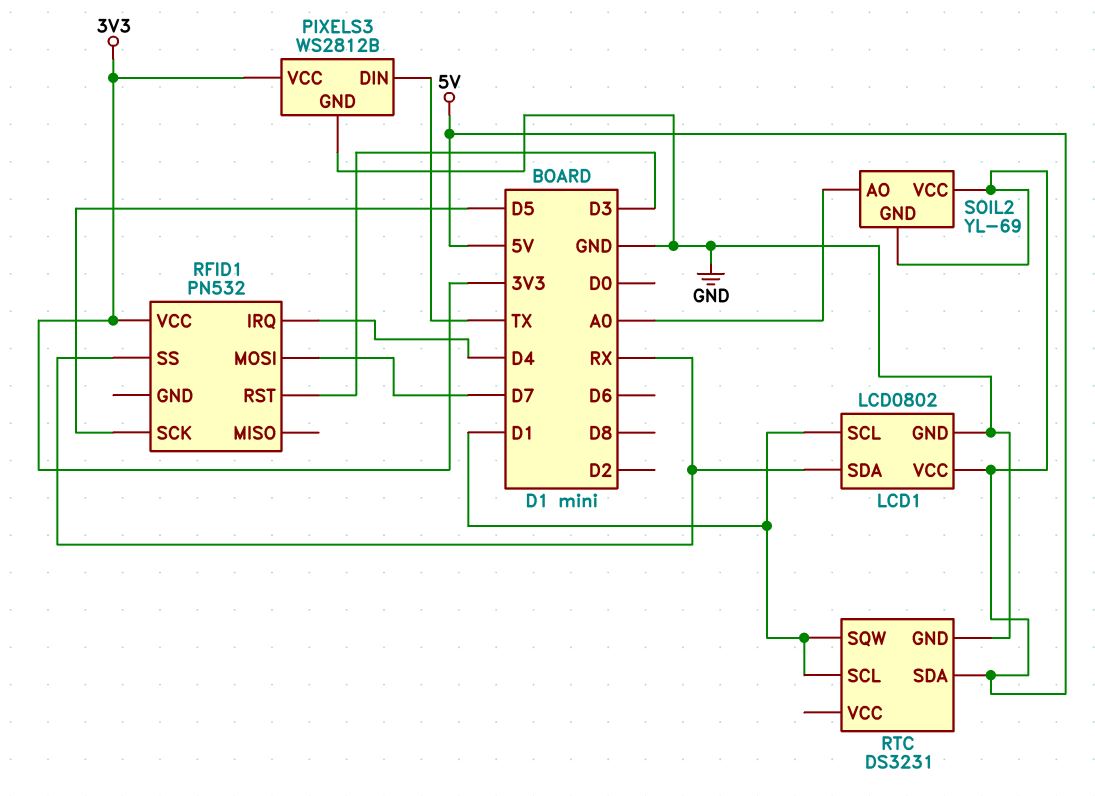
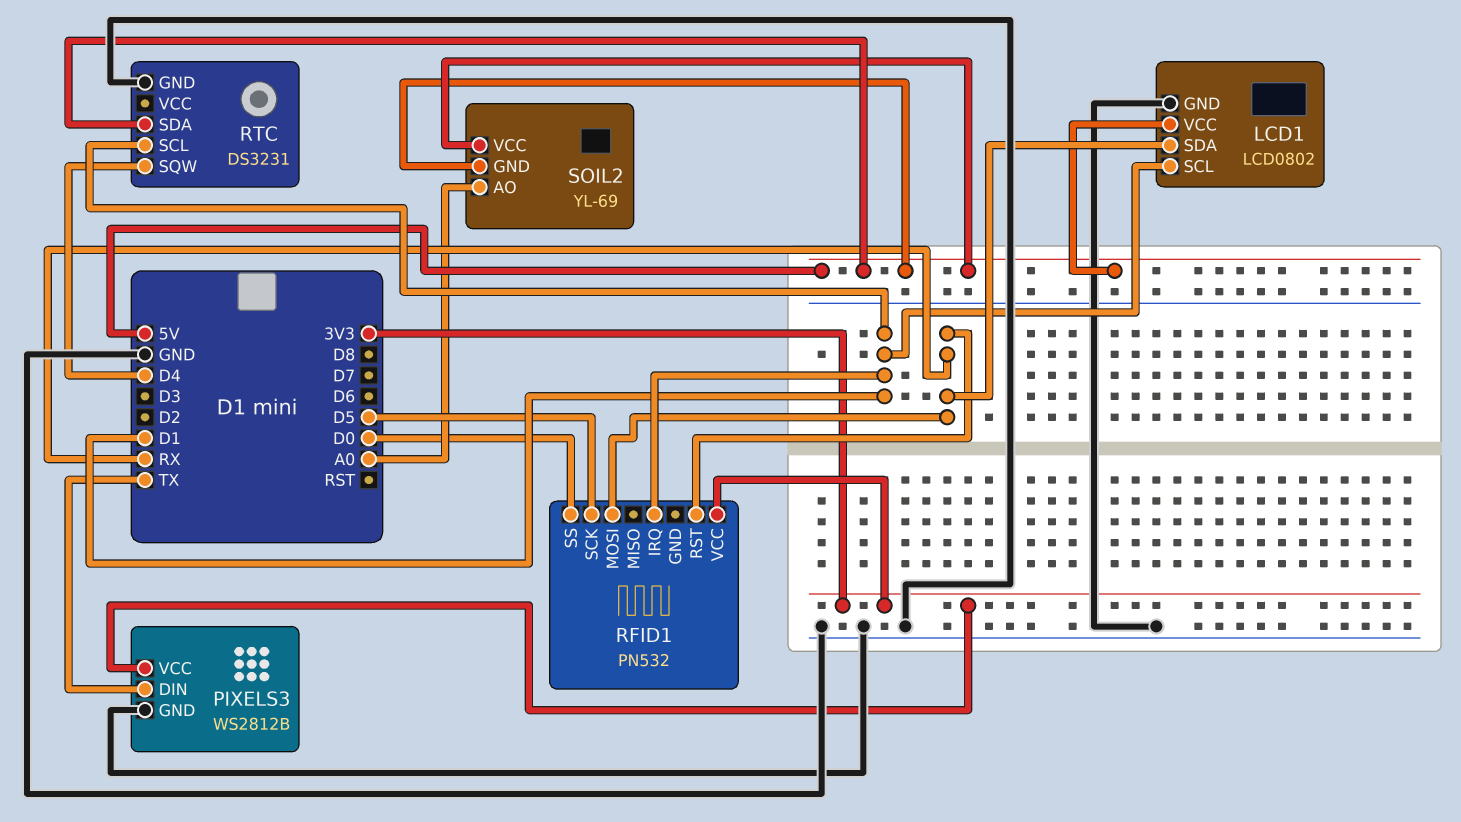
RFID1 pin IRQ: D4 -> D1
RFID1 pin MOSI: D7 -> RX
RFID1 pin RST: D3 -> RX
RFID1 pin SS: RX -> D0
RTC pin SQW: D1 -> D4

